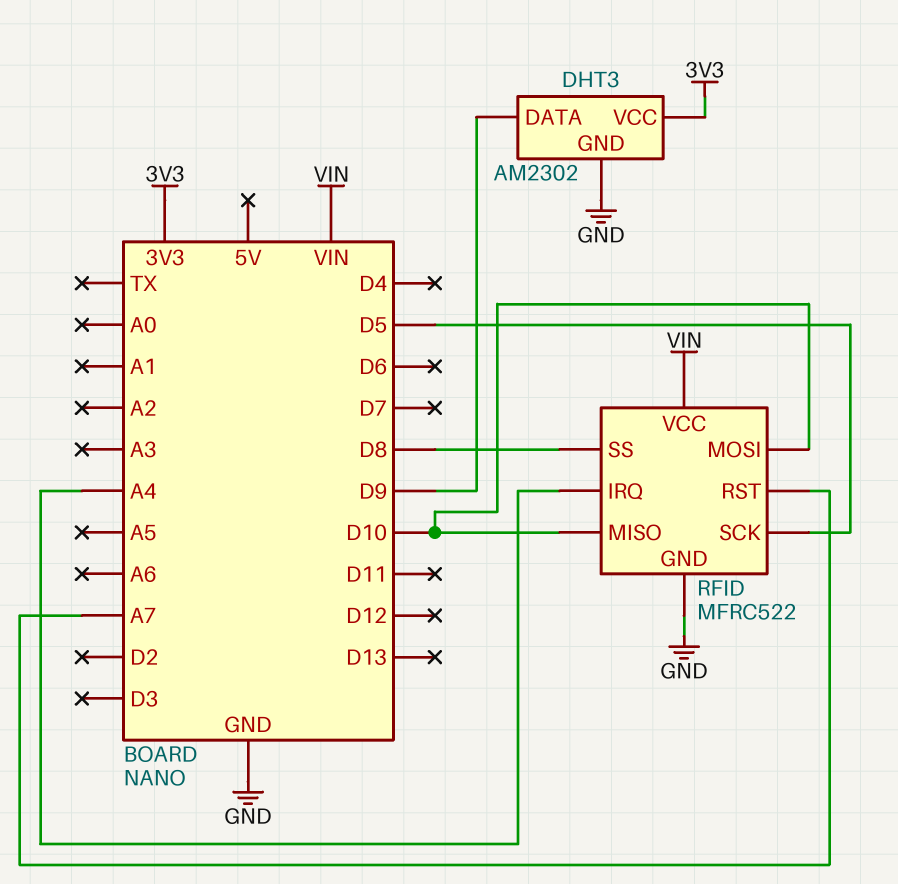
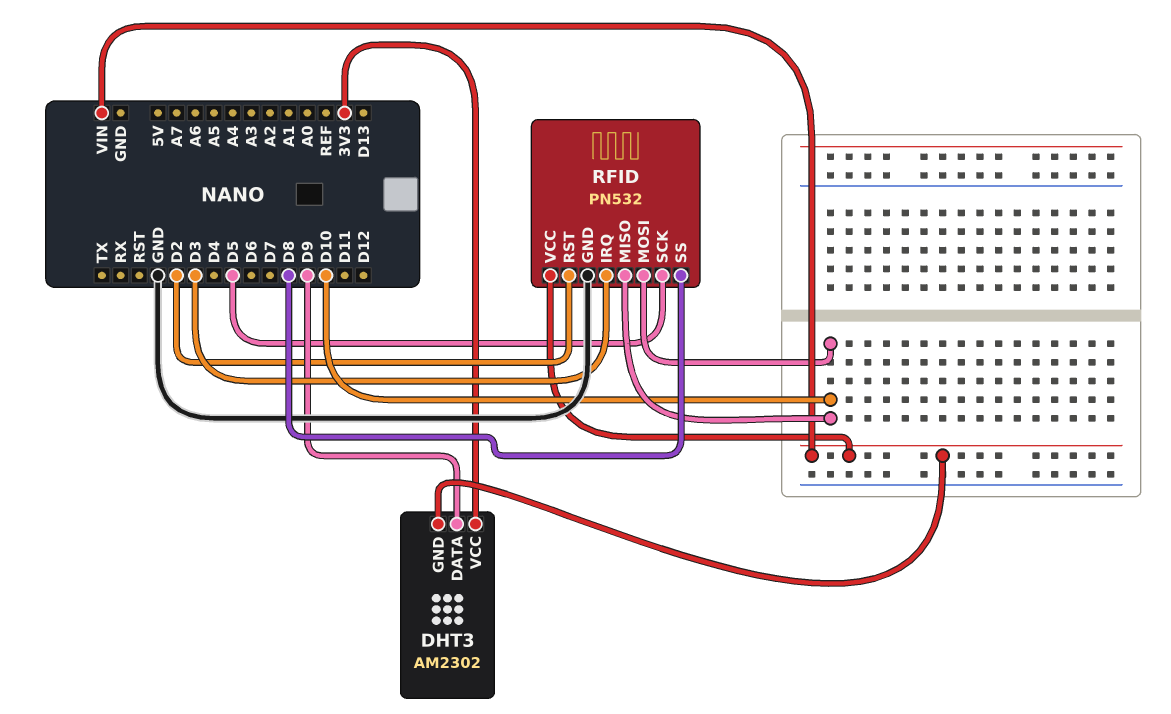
DHT3 pin GND: GND -> VIN
RFID: MFRC522 -> PN532
RFID pin IRQ: A4 -> D3
RFID pin RST: A7 -> D2

